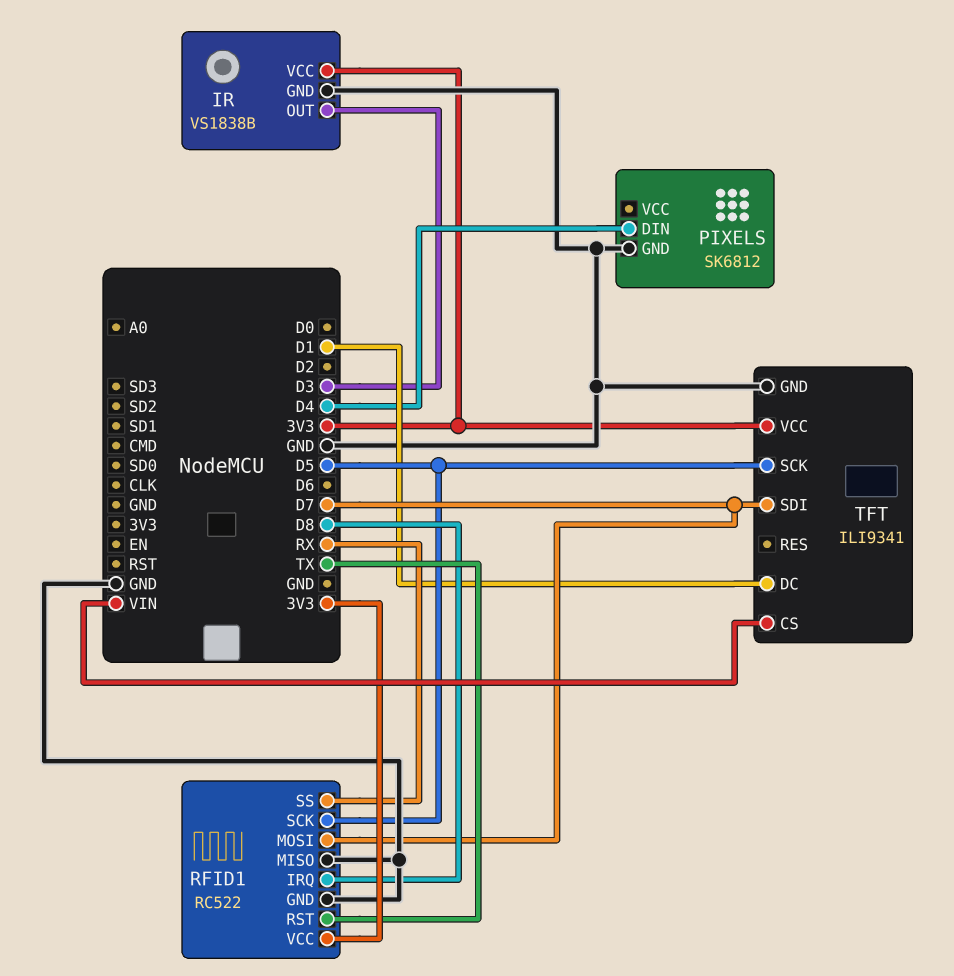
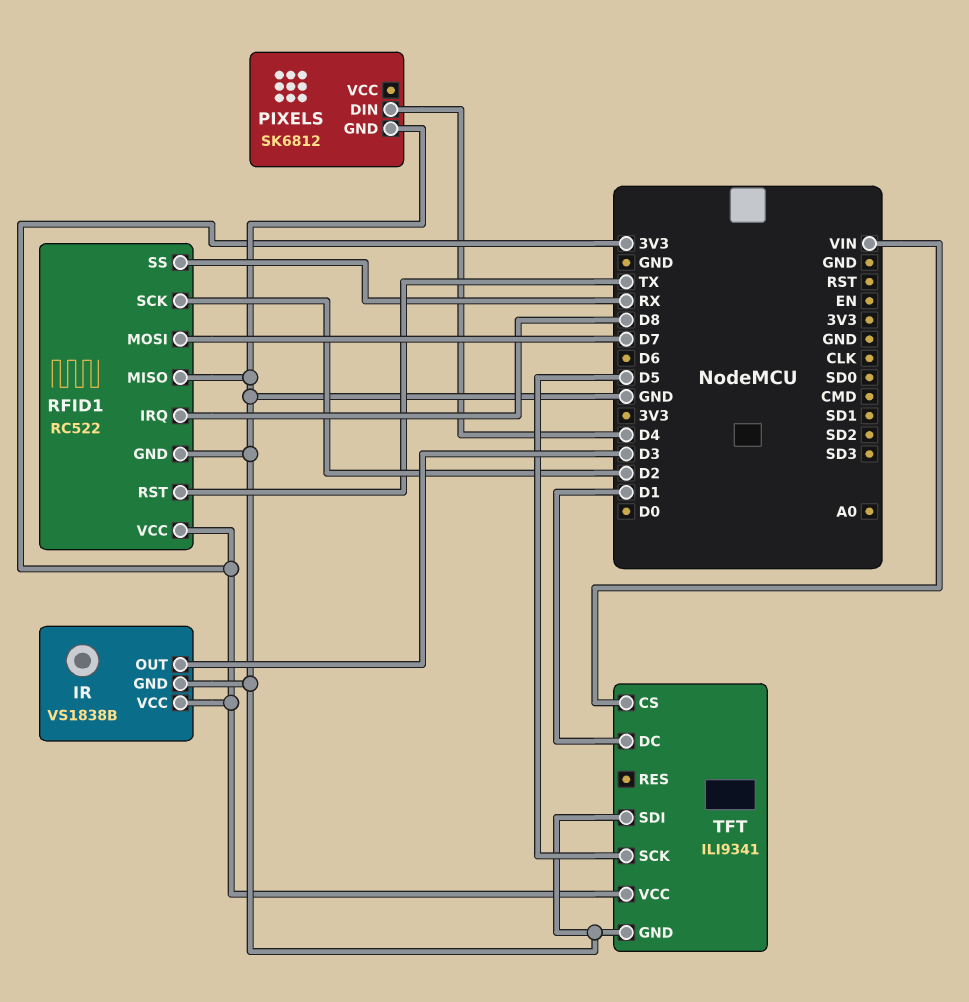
RFID1 pin SCK: D5 -> D2
TFT pin SDI: D7 -> GND

